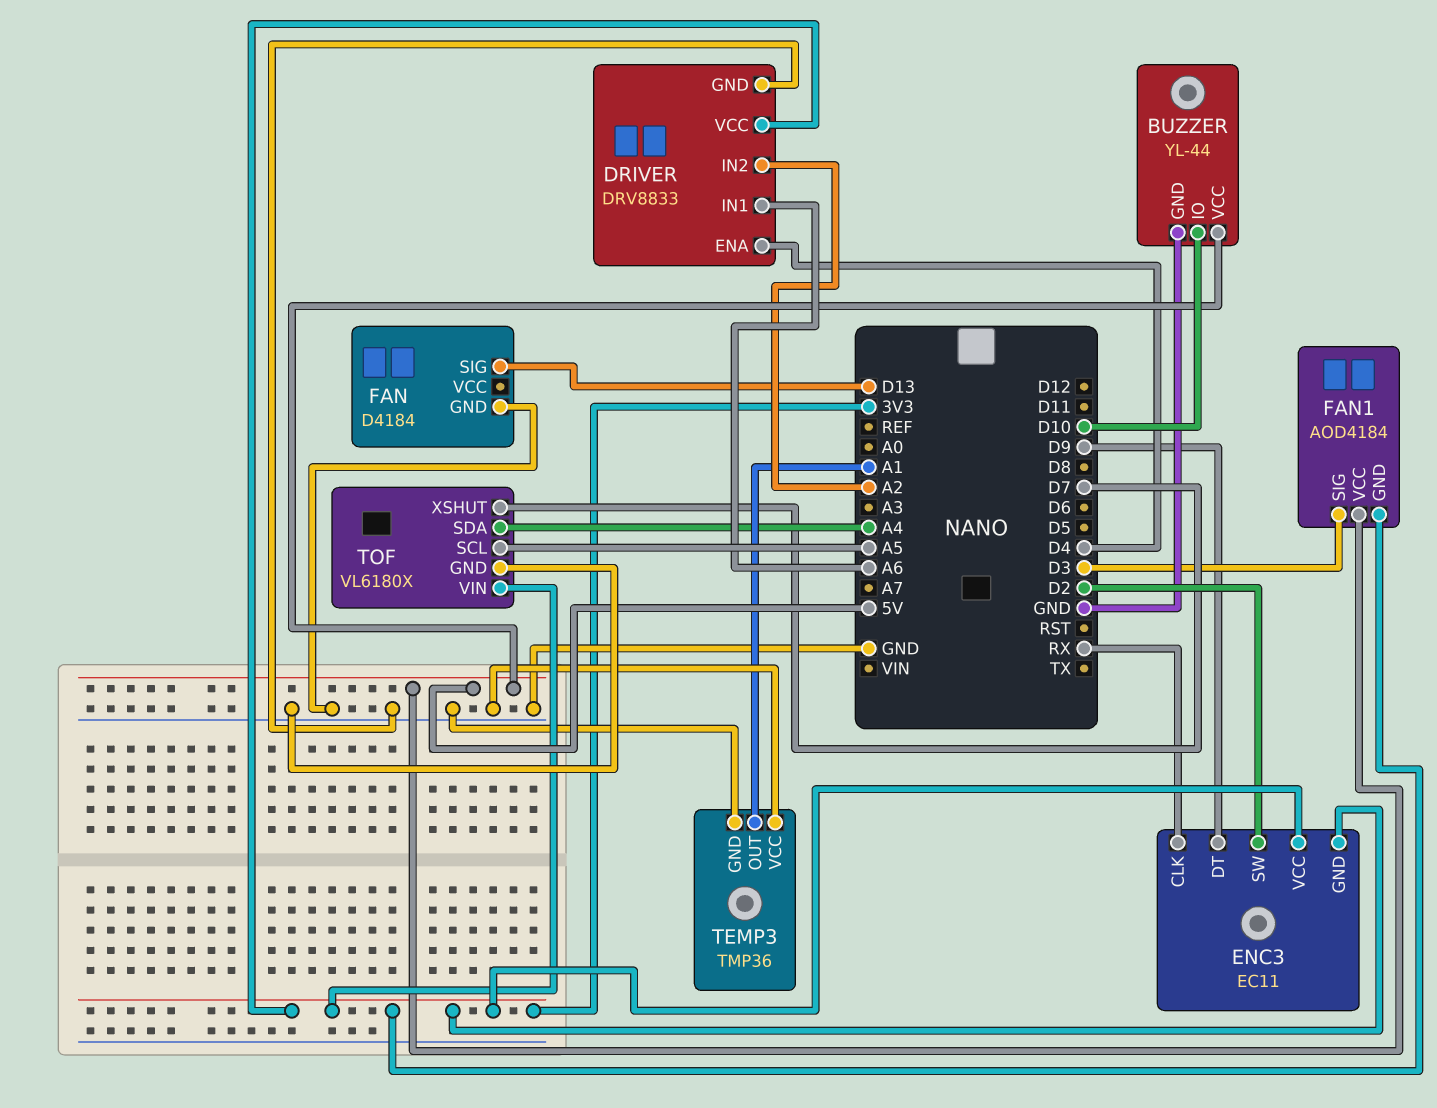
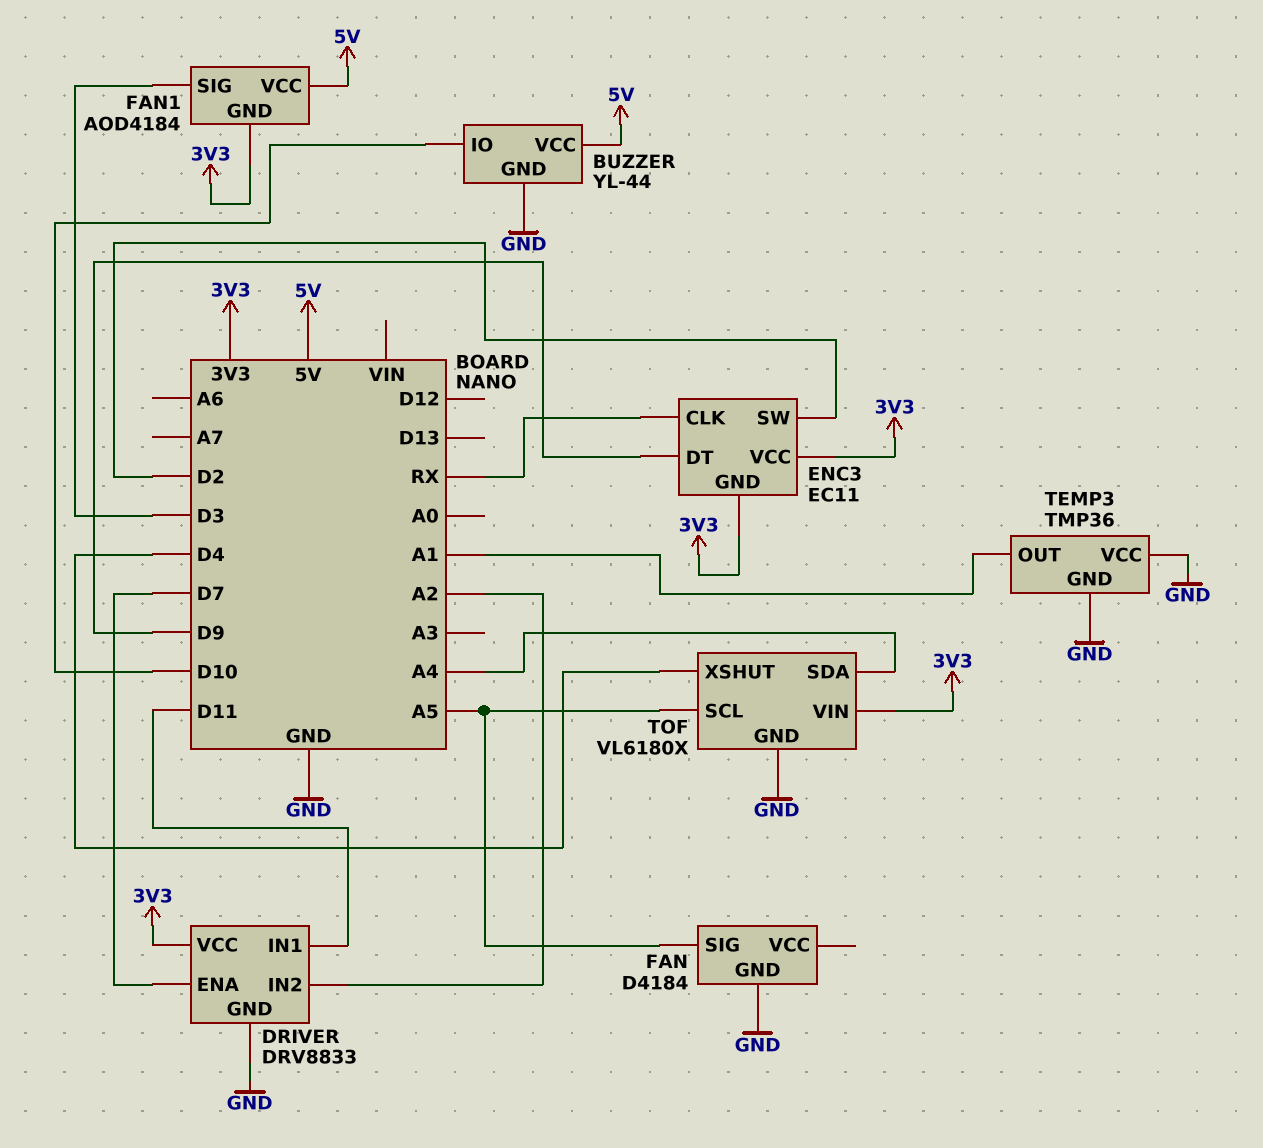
DRIVER pin ENA: D4 -> D7
DRIVER pin IN1: A6 -> D11
FAN pin SIG: D13 -> A5
TOF pin XSHUT: D7 -> D4

